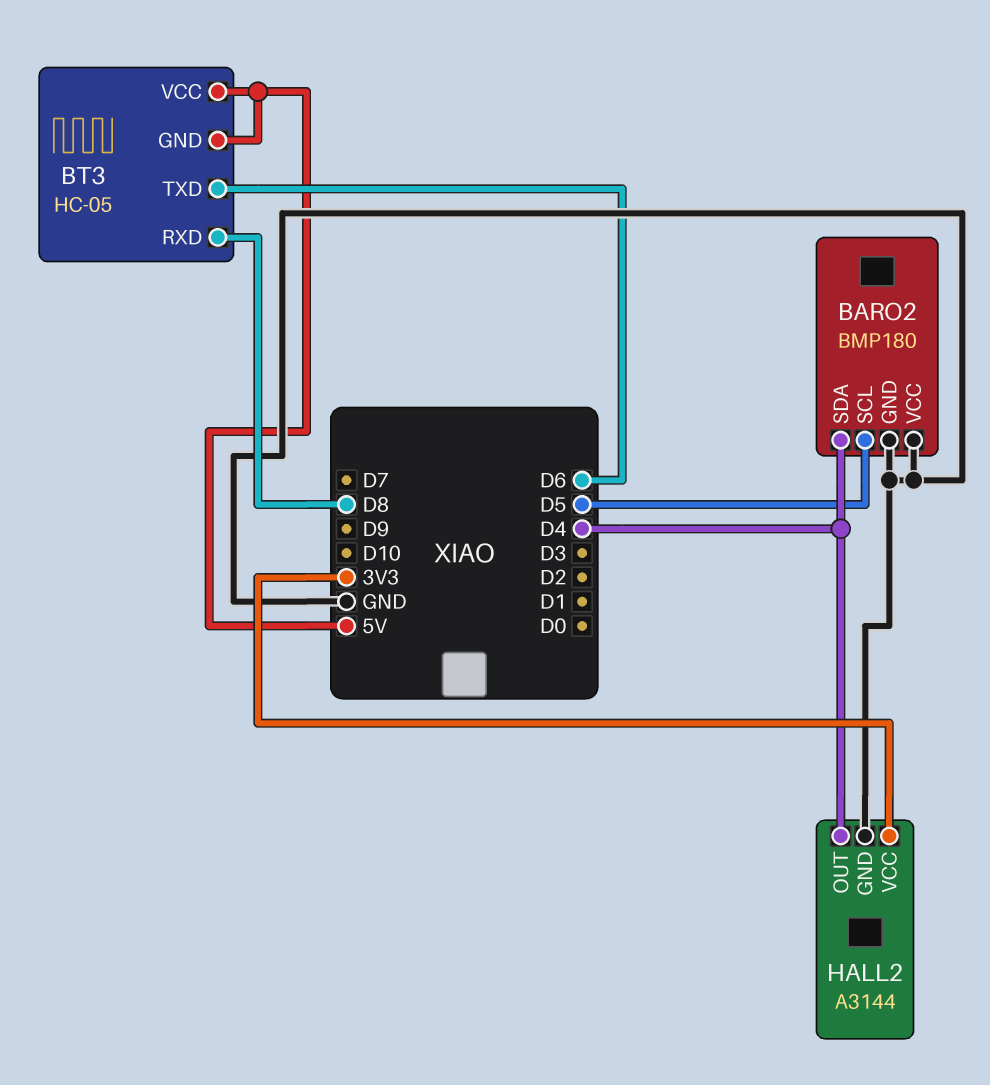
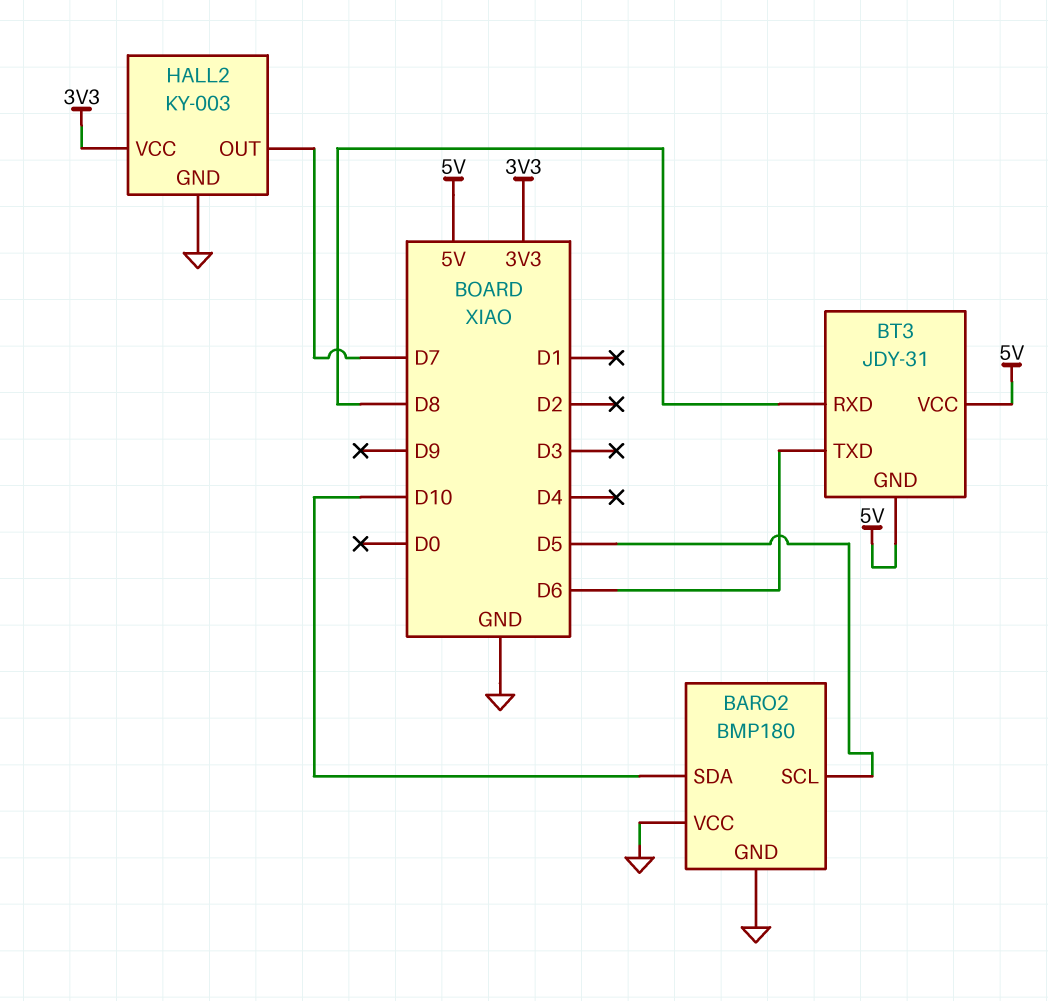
BARO2 pin SDA: D4 -> D10
BT3: HC-05 -> JDY-31
HALL2: A3144 -> KY-003
HALL2 pin OUT: D4 -> D7

